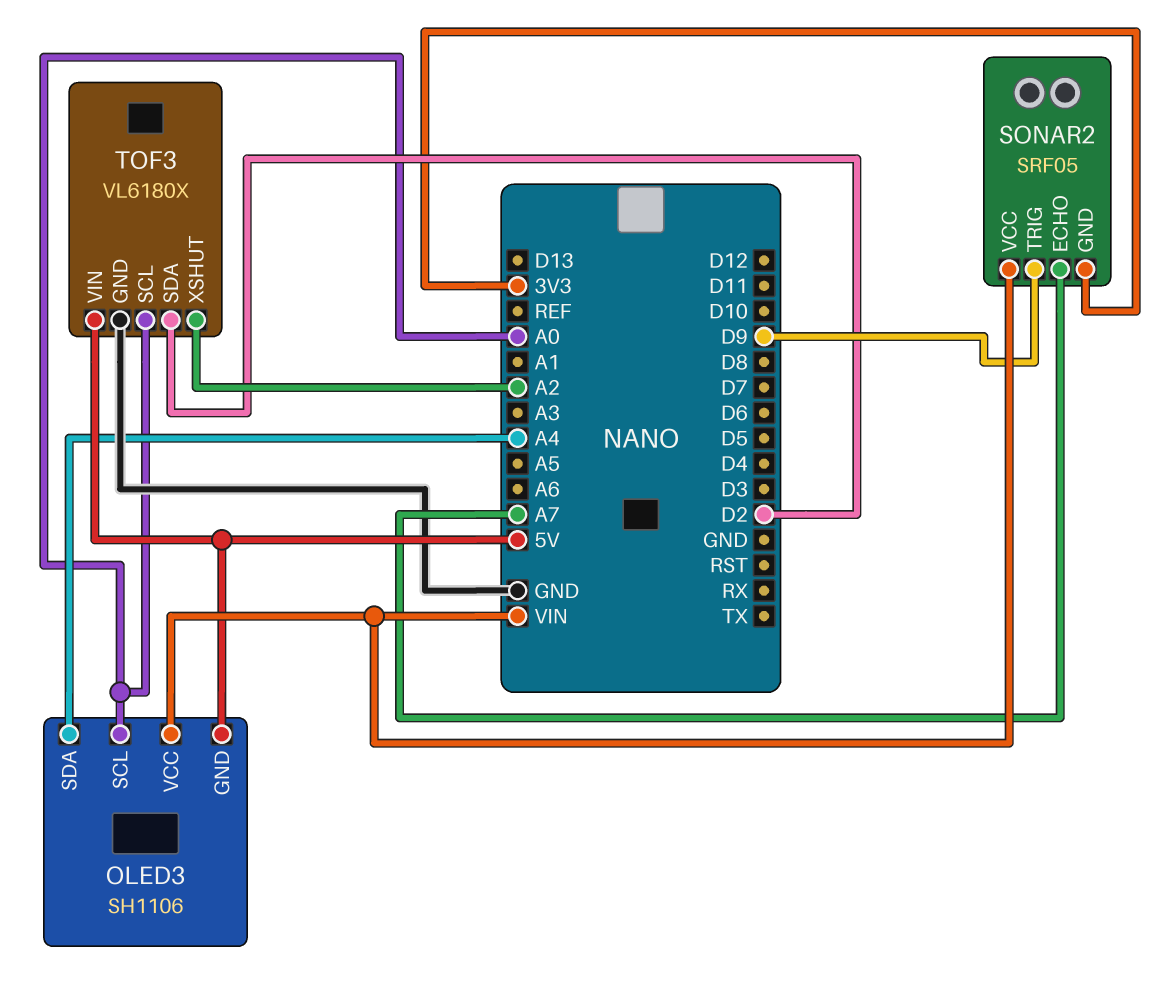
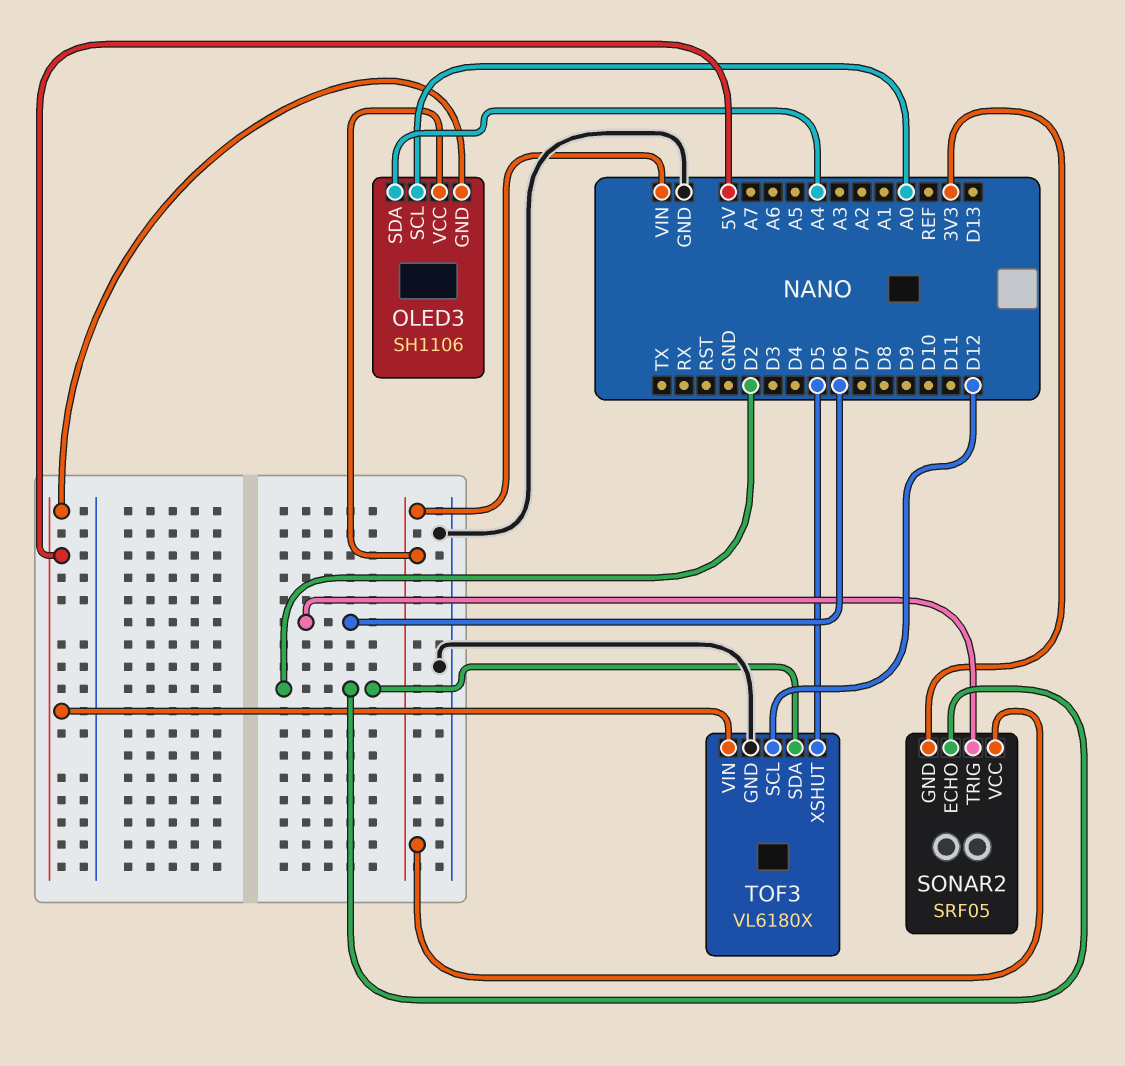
SONAR2 pin ECHO: A7 -> D2
SONAR2 pin TRIG: D9 -> D6
TOF3 pin SCL: A0 -> D12
TOF3 pin XSHUT: A2 -> D5

